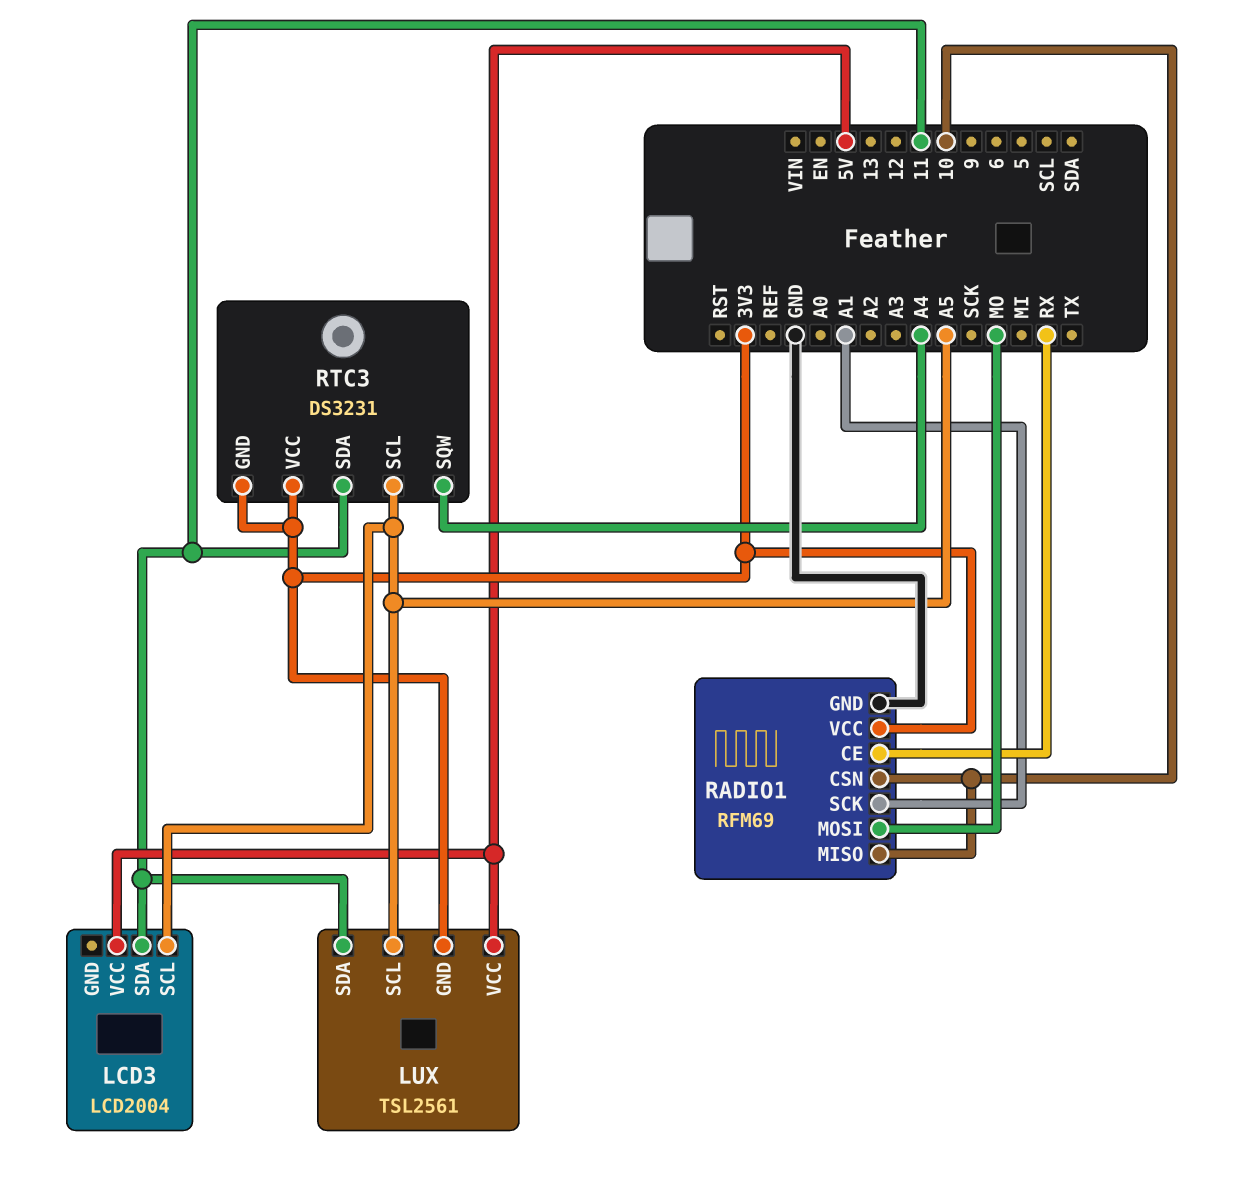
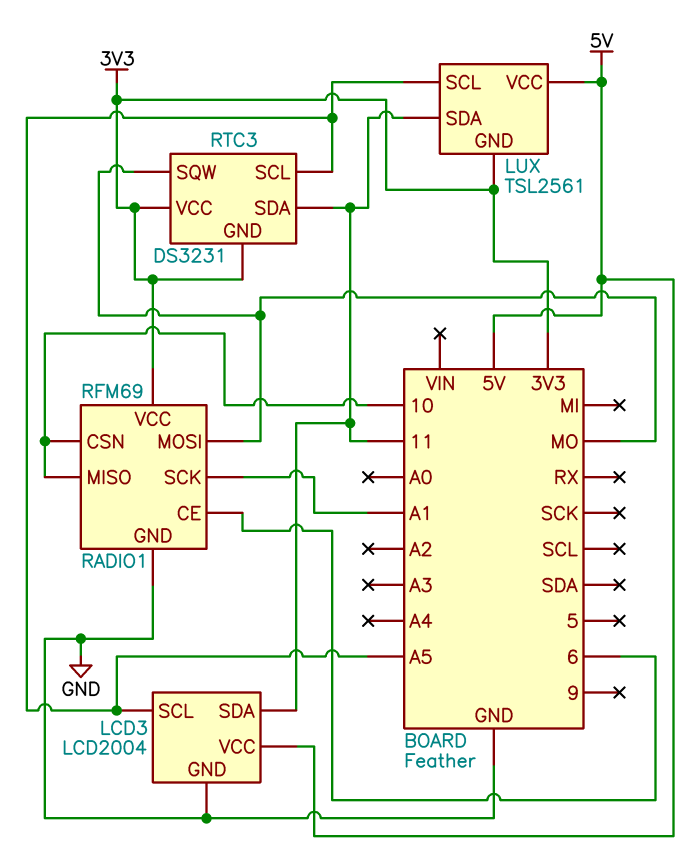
LCD3 pin GND: none -> GND
RADIO1 pin CE: RX -> 6
RTC3 pin SQW: A4 -> MO

